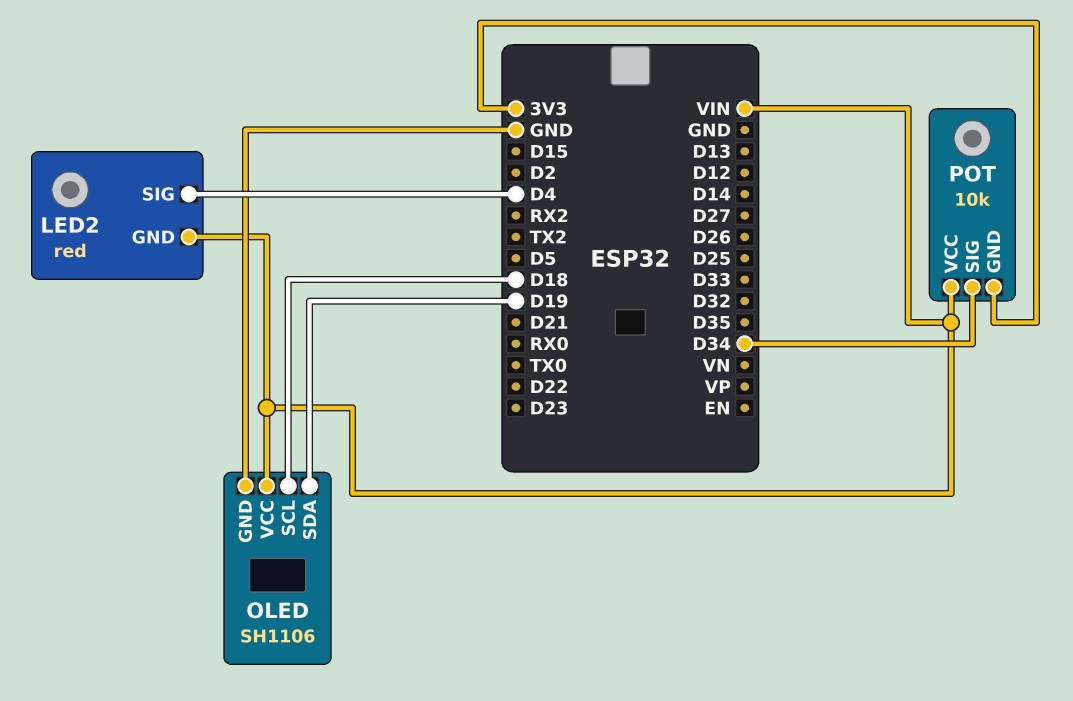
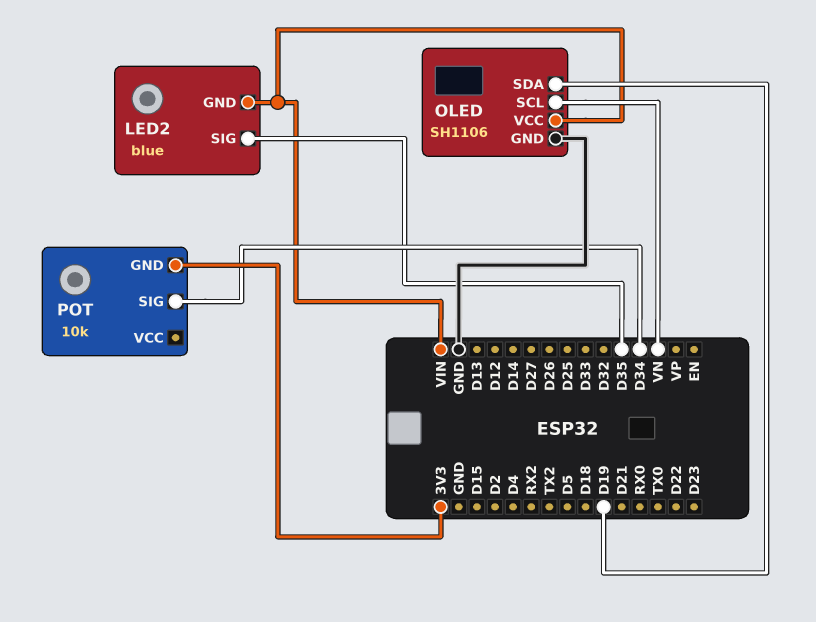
LED2: red -> blue
LED2 pin SIG: D4 -> D35
OLED pin SCL: D18 -> VN
POT pin VCC: VIN -> none

